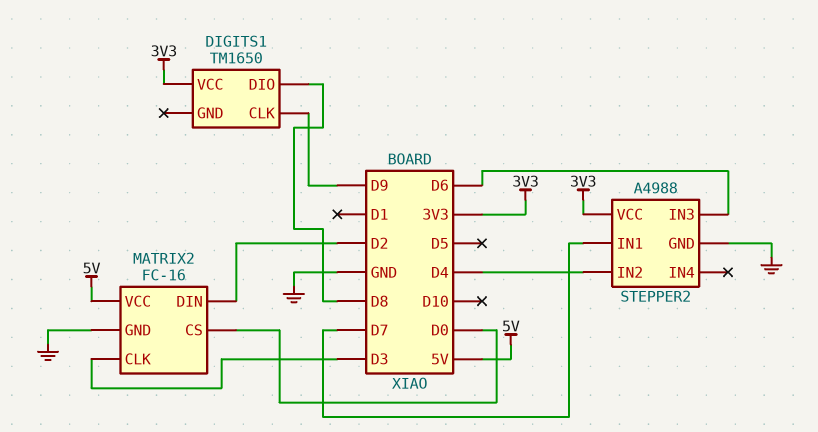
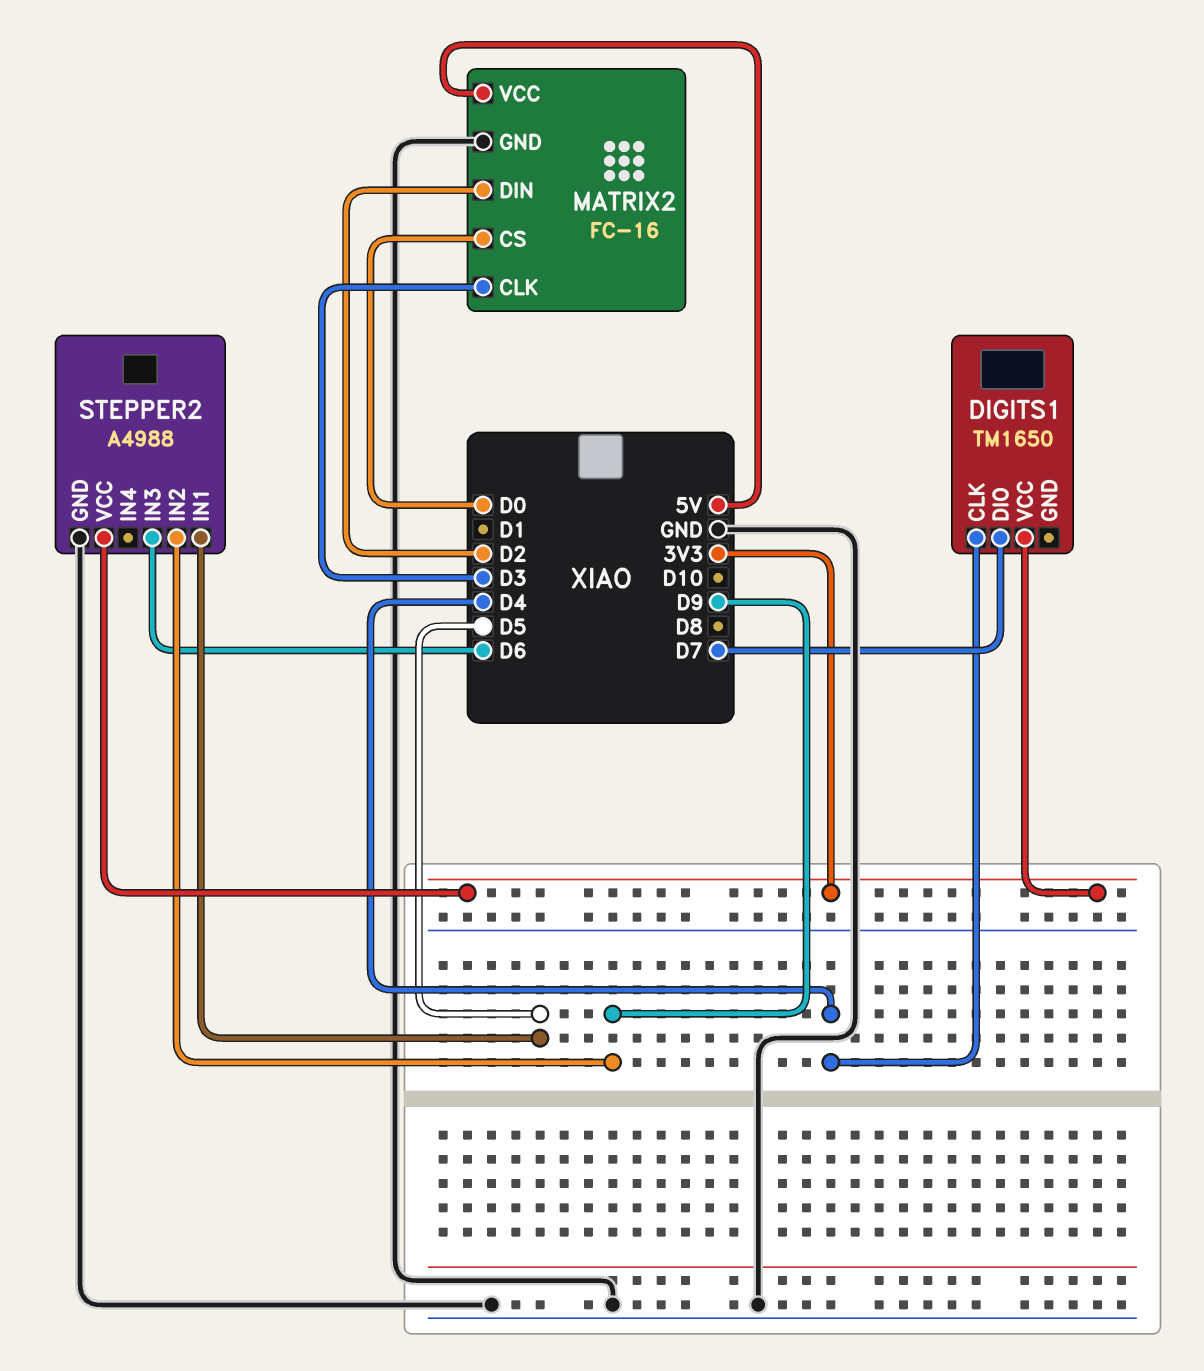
DIGITS1 pin CLK: D9 -> D4
DIGITS1 pin DIO: D8 -> D7
STEPPER2 pin IN1: D7 -> D5
STEPPER2 pin IN2: D4 -> D9

